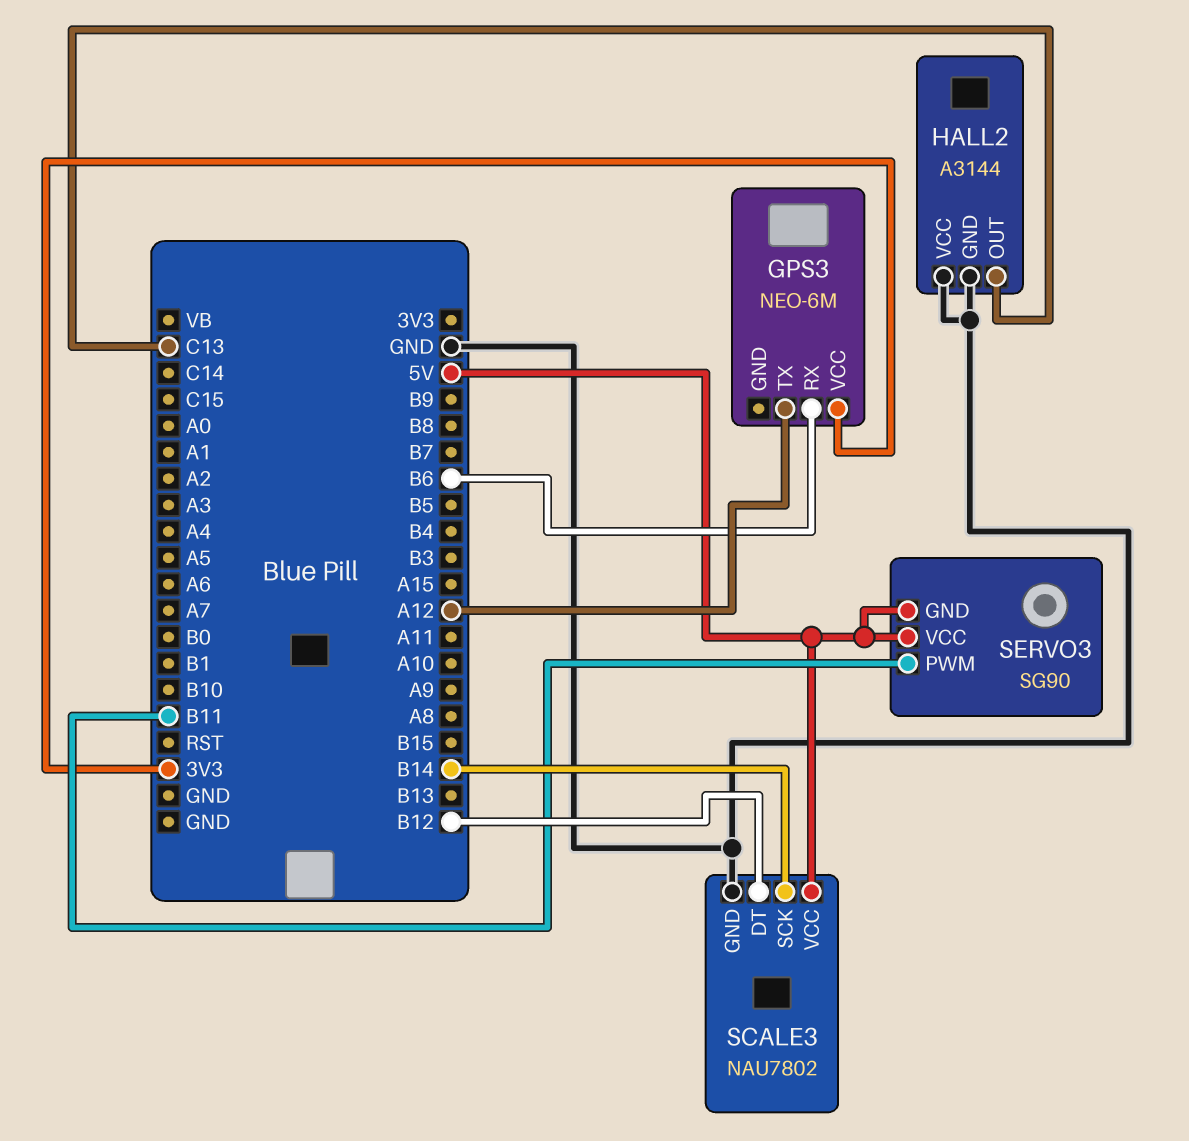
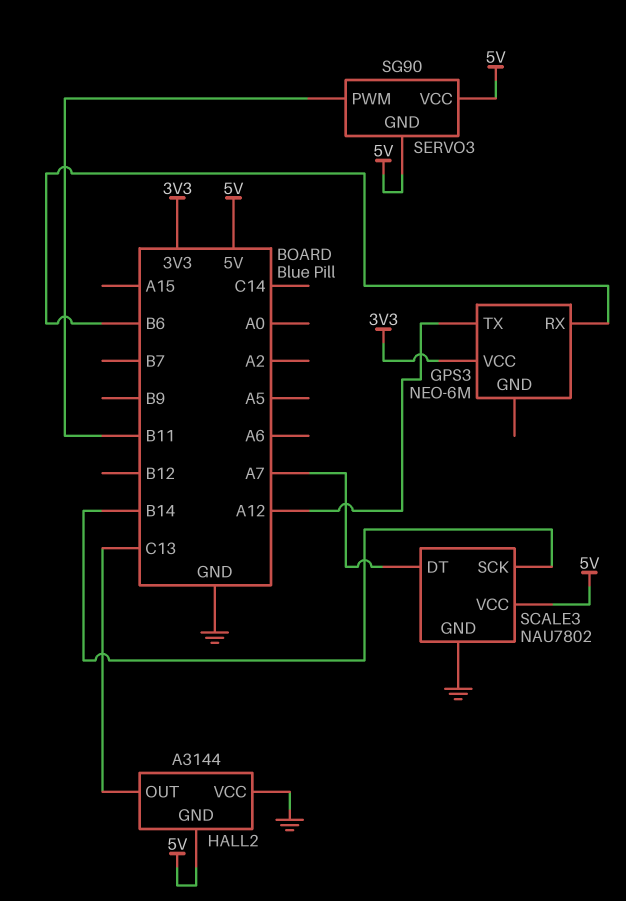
HALL2 pin GND: GND -> 5V
SCALE3 pin DT: B12 -> A7

